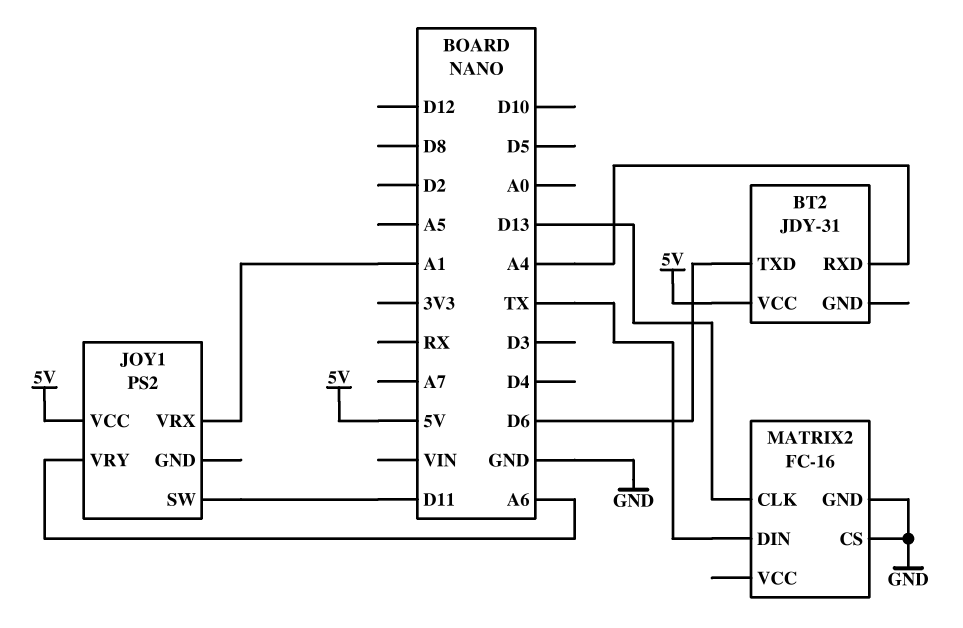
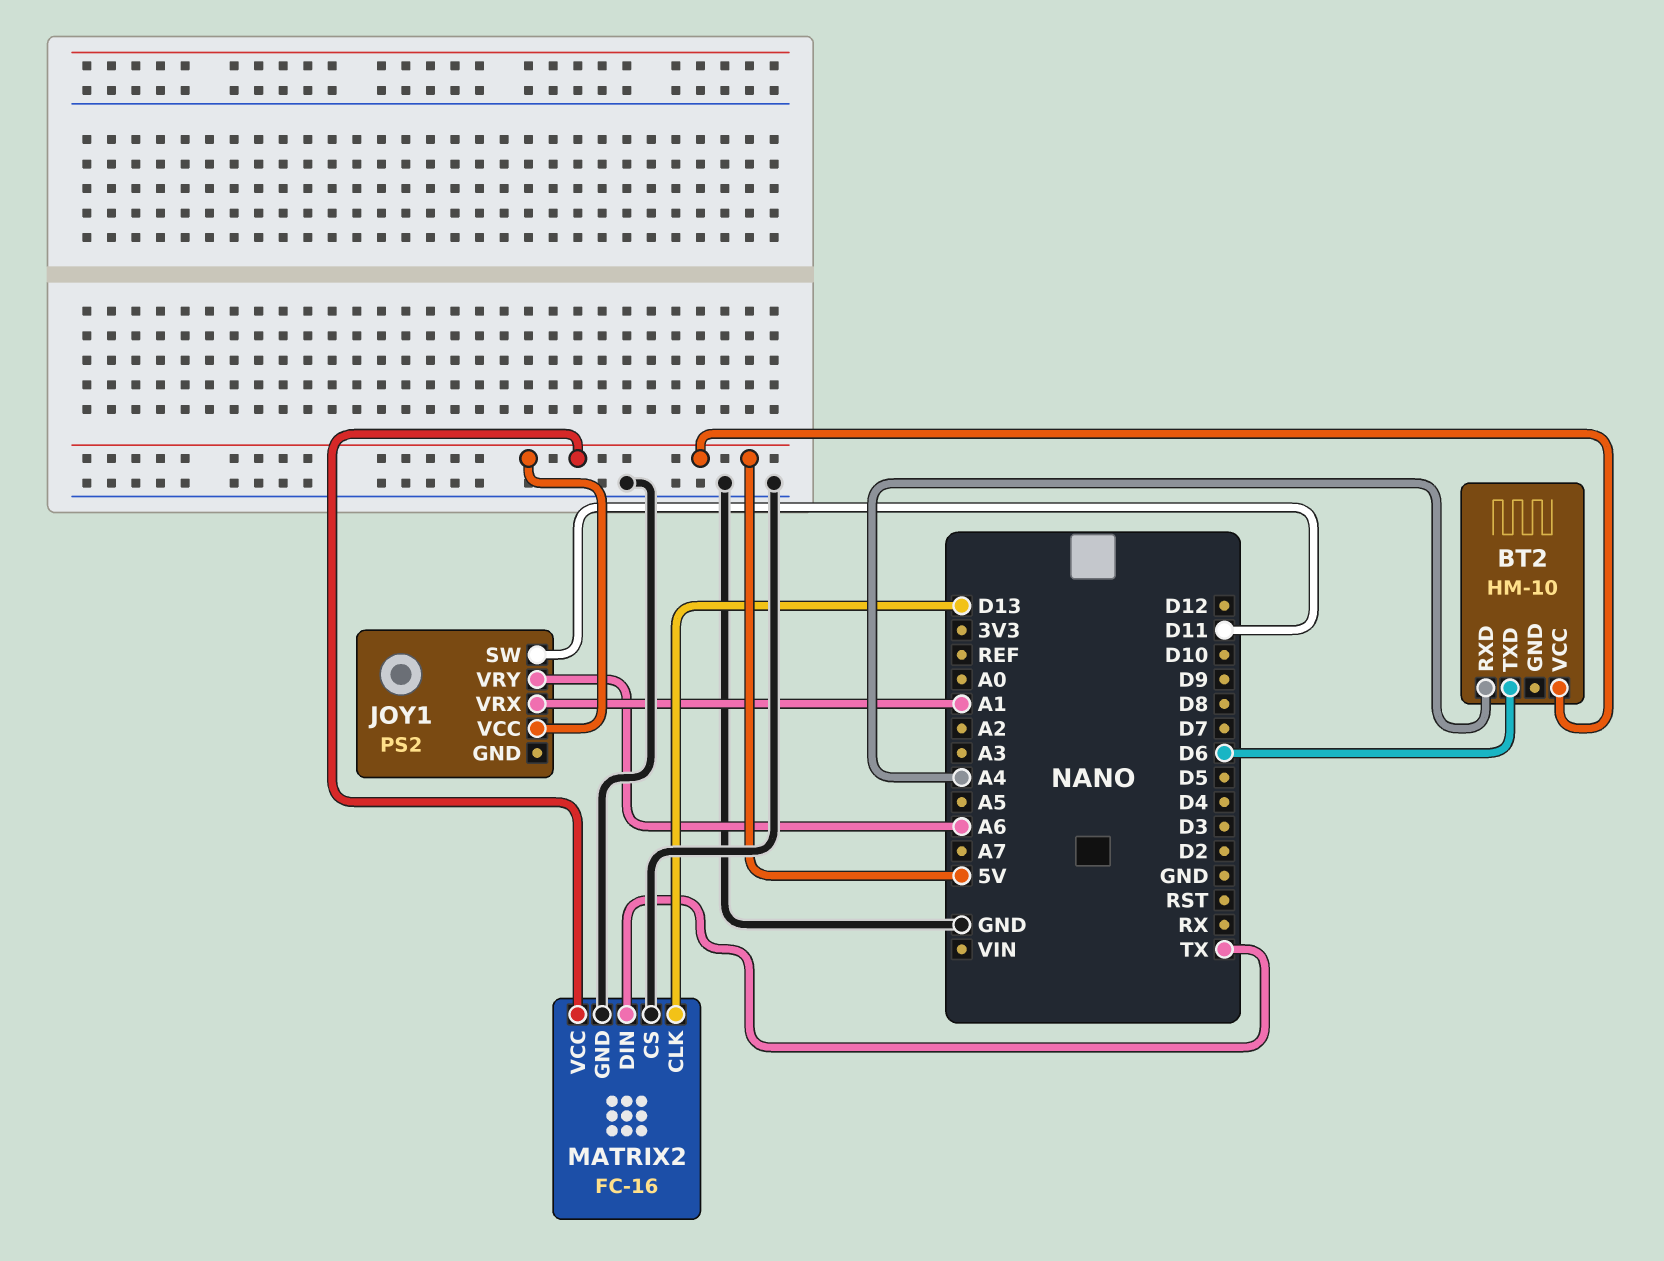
BT2: JDY-31 -> HM-10
MATRIX2 pin VCC: none -> 5V

